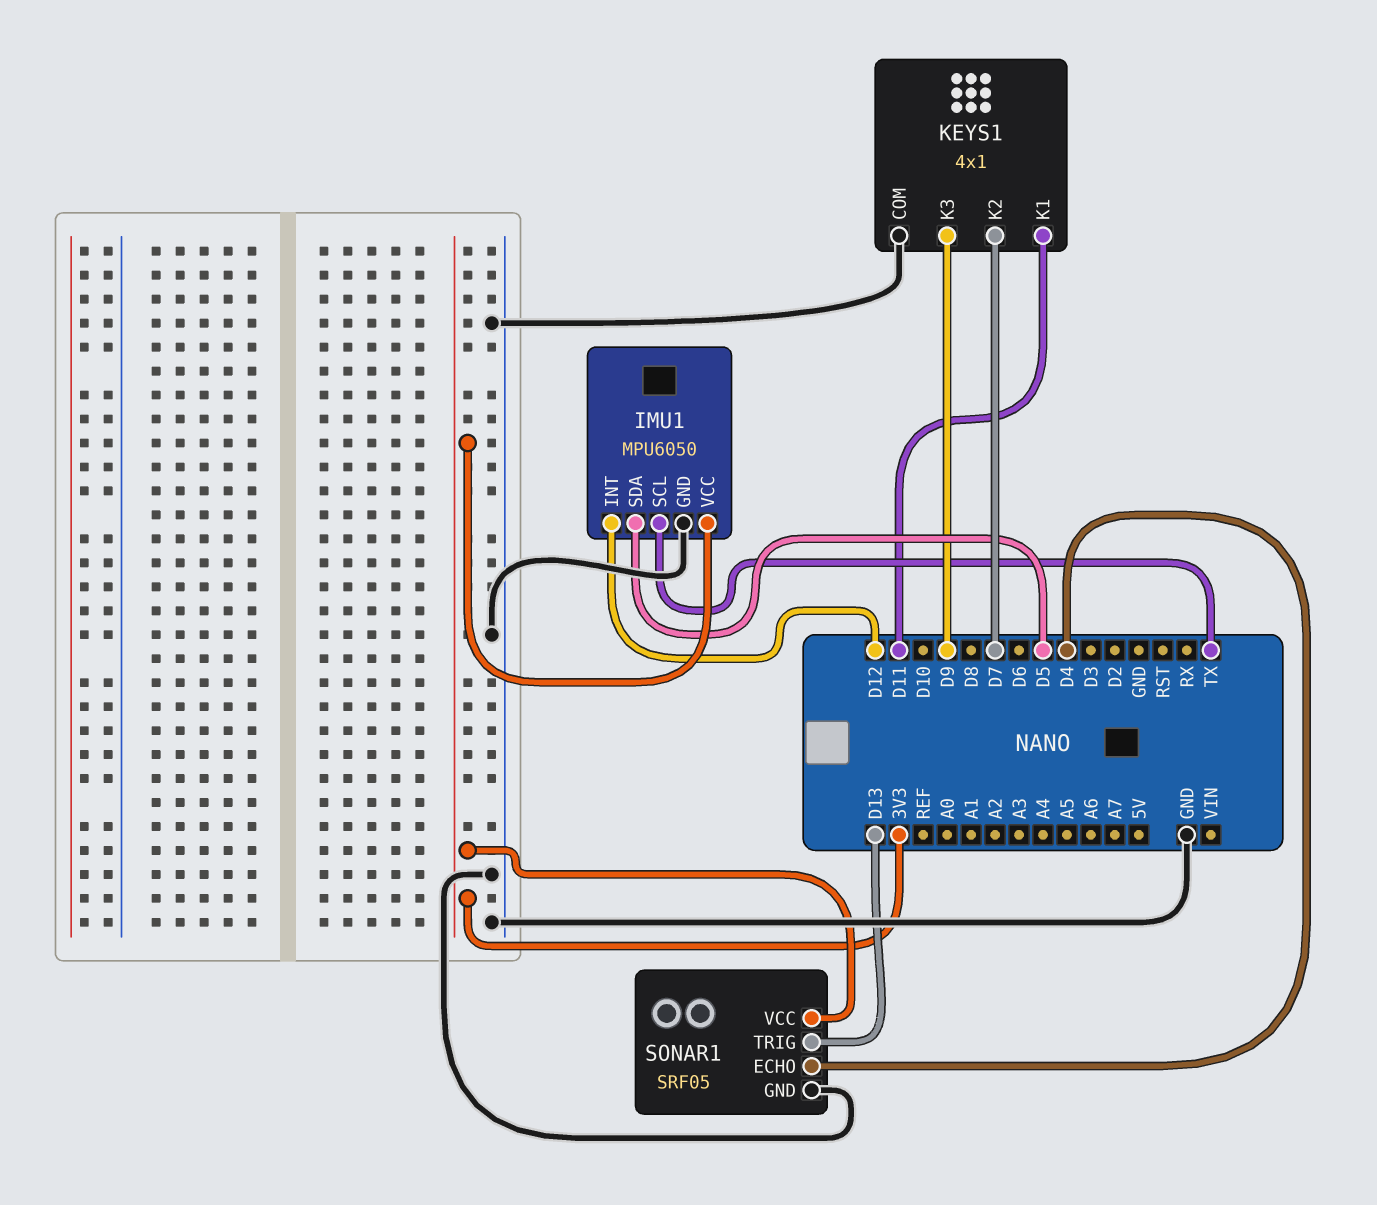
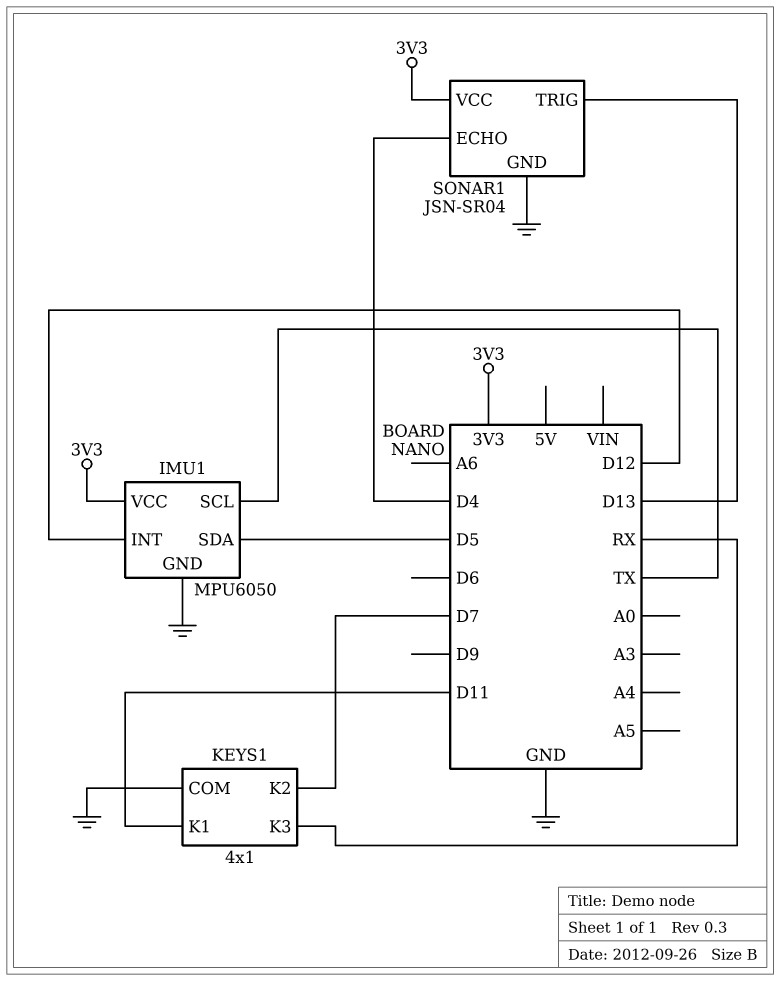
KEYS1 pin K3: D9 -> RX
SONAR1: SRF05 -> JSN-SR04

